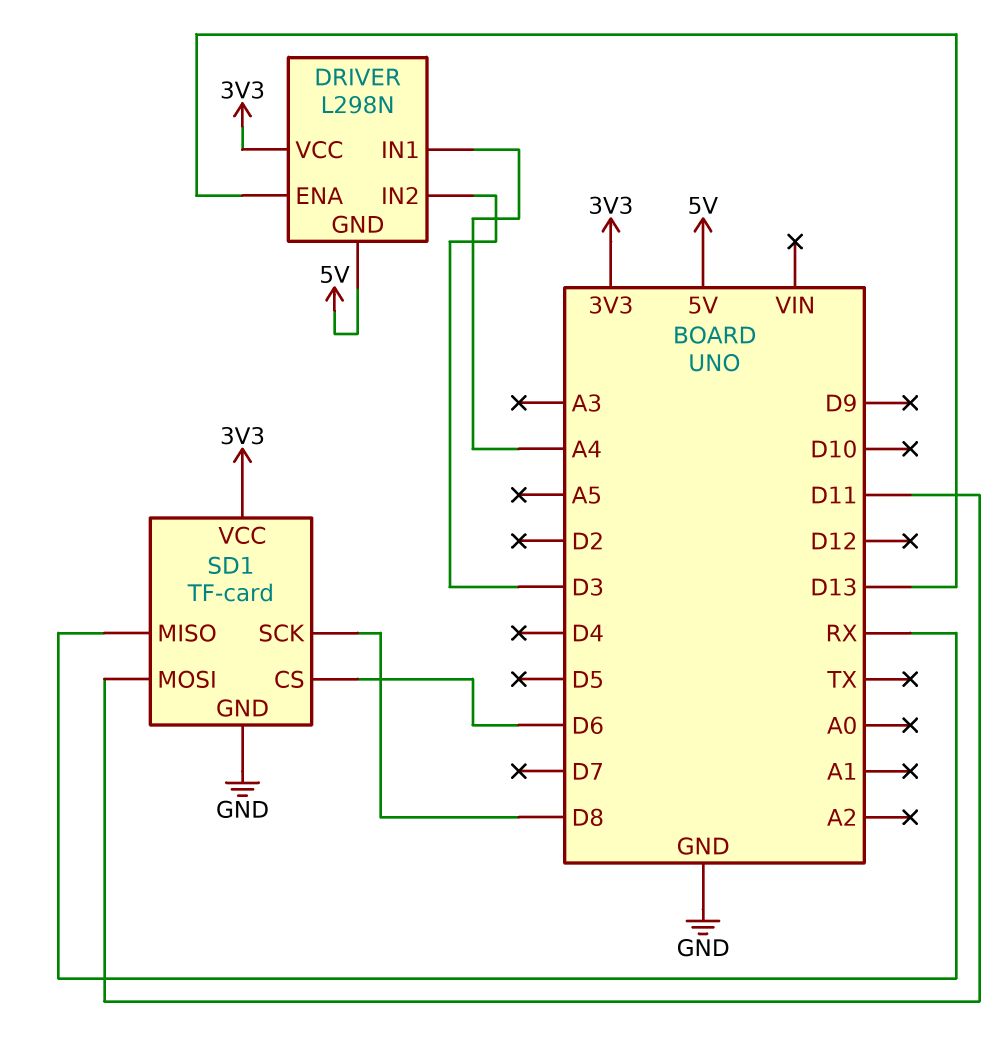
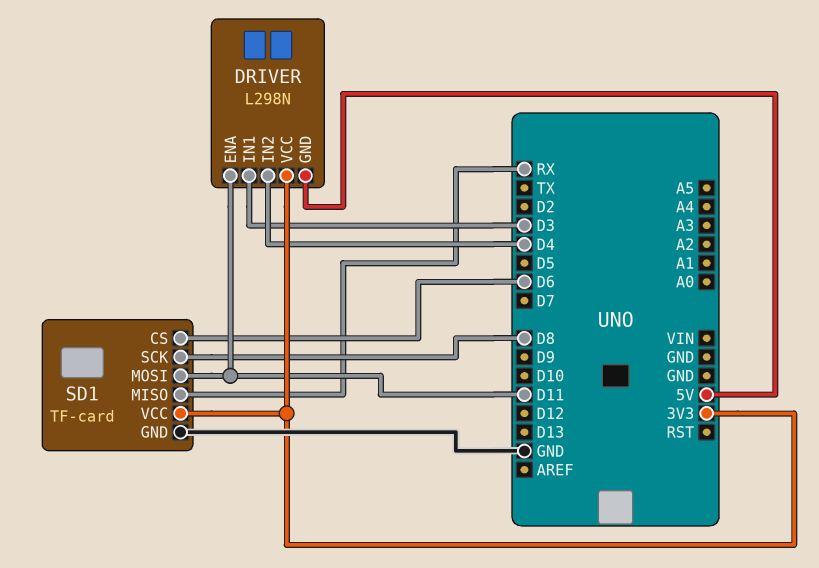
DRIVER pin ENA: D13 -> D11
DRIVER pin IN1: A4 -> D3
DRIVER pin IN2: D3 -> D4

